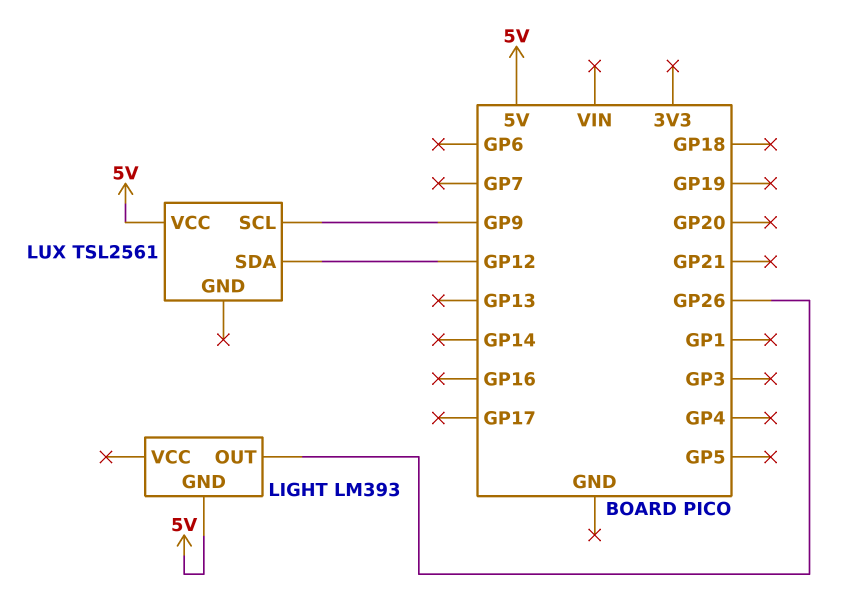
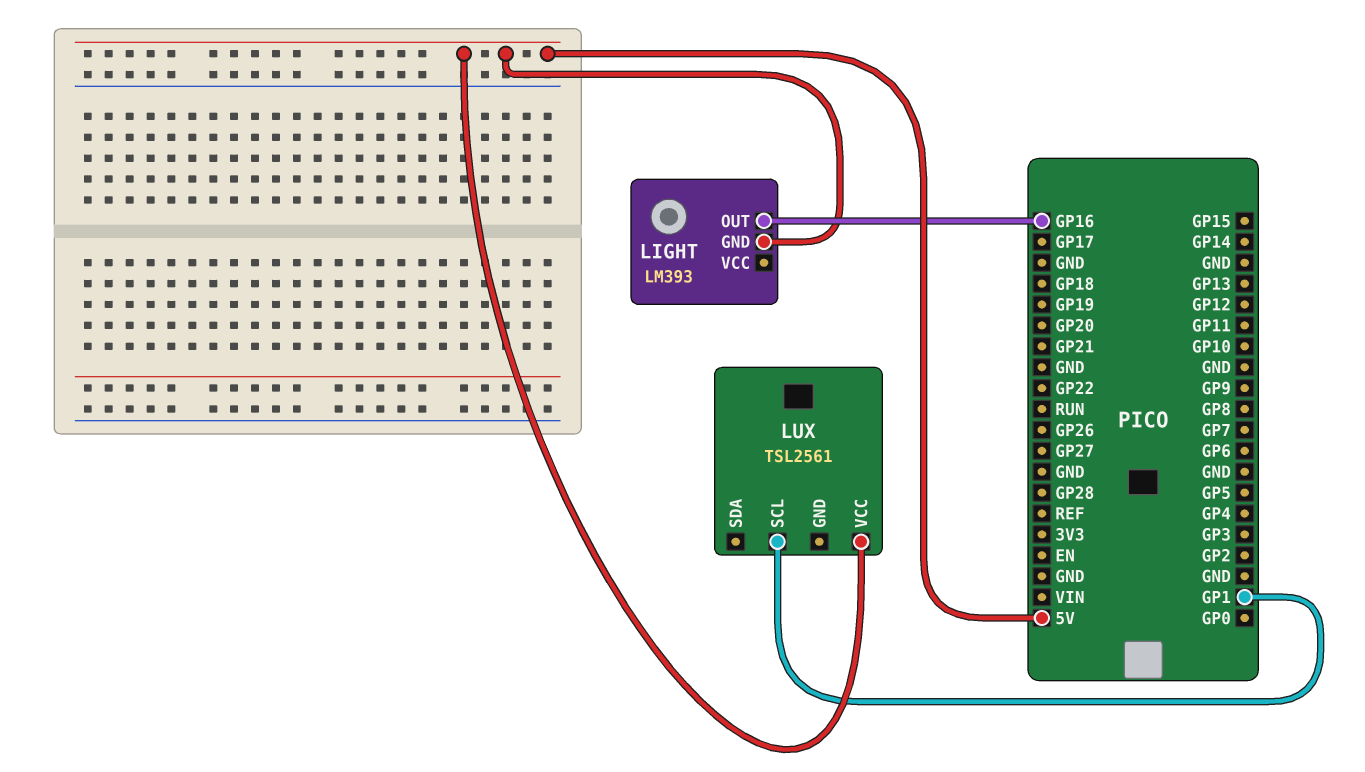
LIGHT pin OUT: GP26 -> GP16
LUX pin SCL: GP9 -> GP1
LUX pin SDA: GP12 -> none

